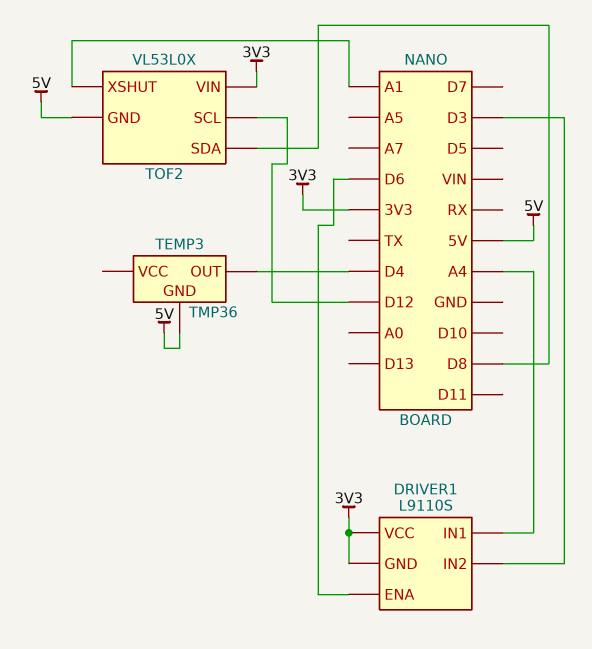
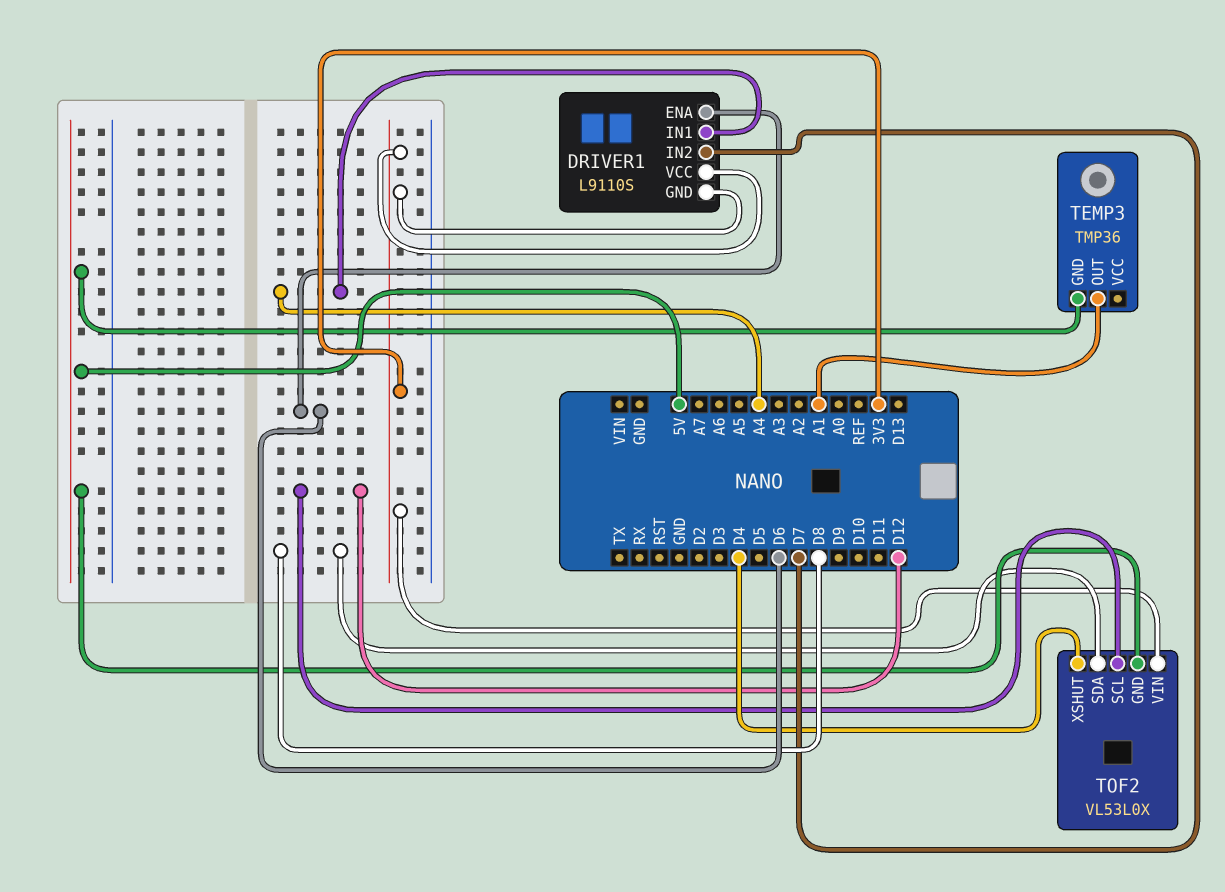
DRIVER1 pin IN2: D3 -> D7
TEMP3 pin OUT: D4 -> A1
TOF2 pin XSHUT: A1 -> D4

